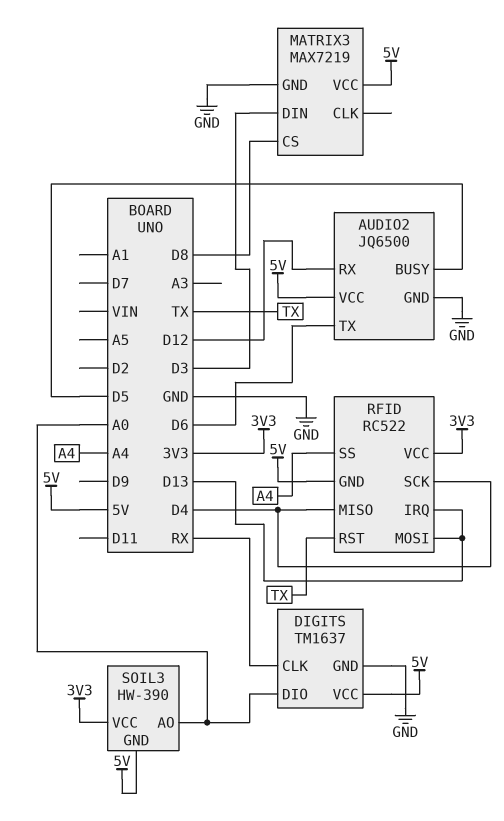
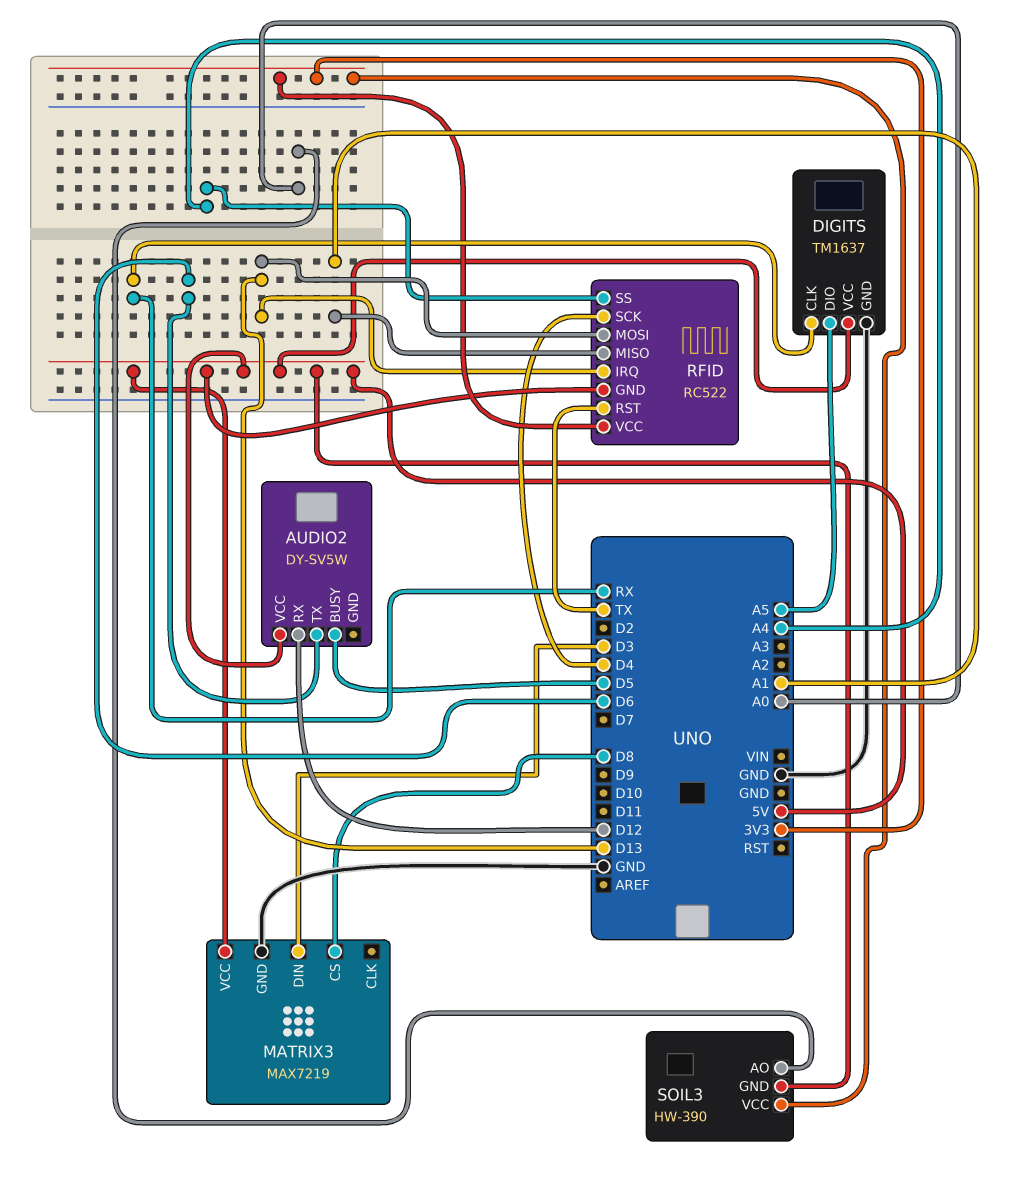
AUDIO2: JQ6500 -> DY-SV5W
AUDIO2 pin GND: GND -> none
DIGITS pin DIO: A0 -> A5
RFID pin MISO: D4 -> A1

